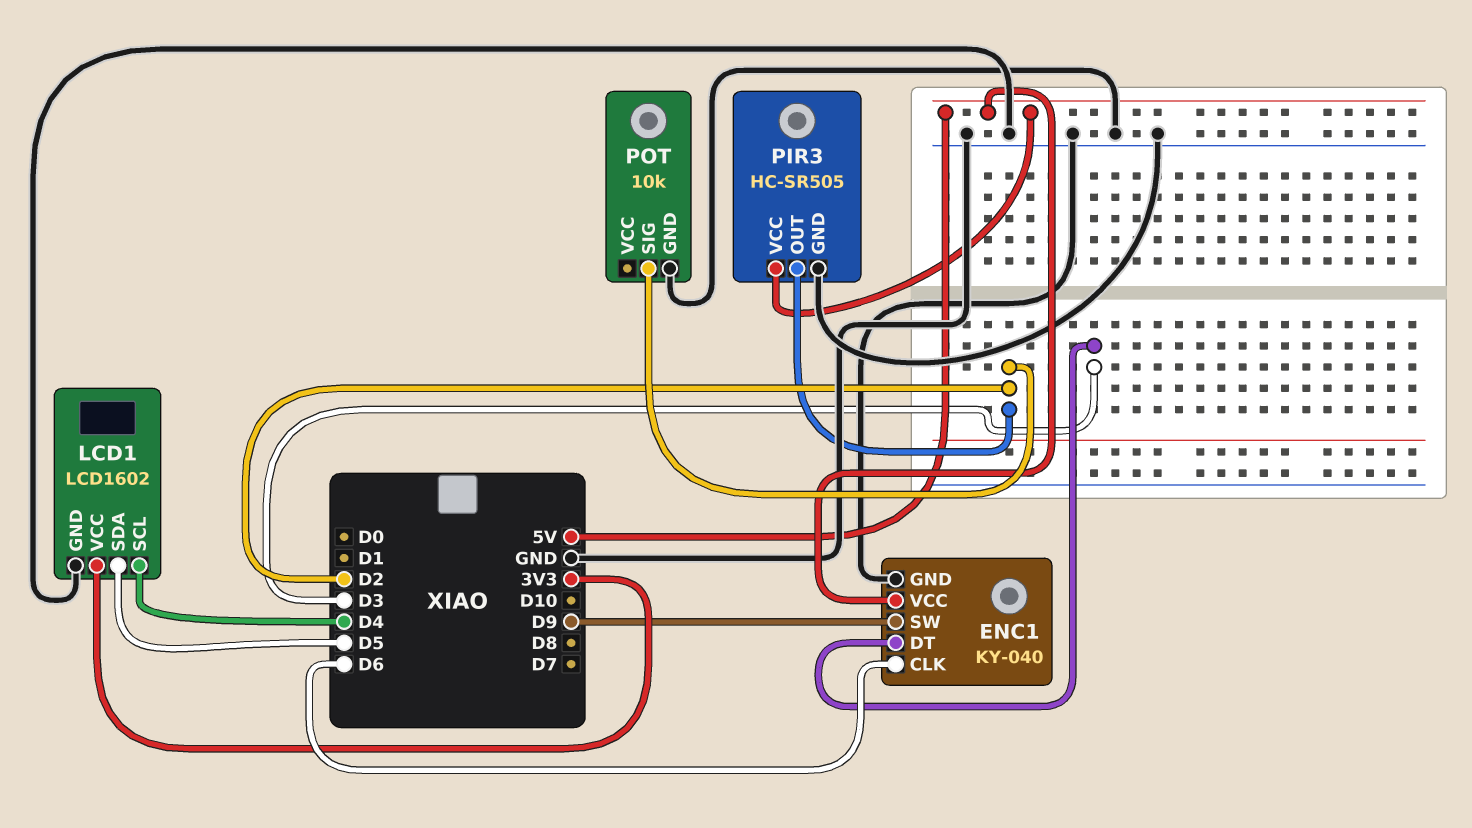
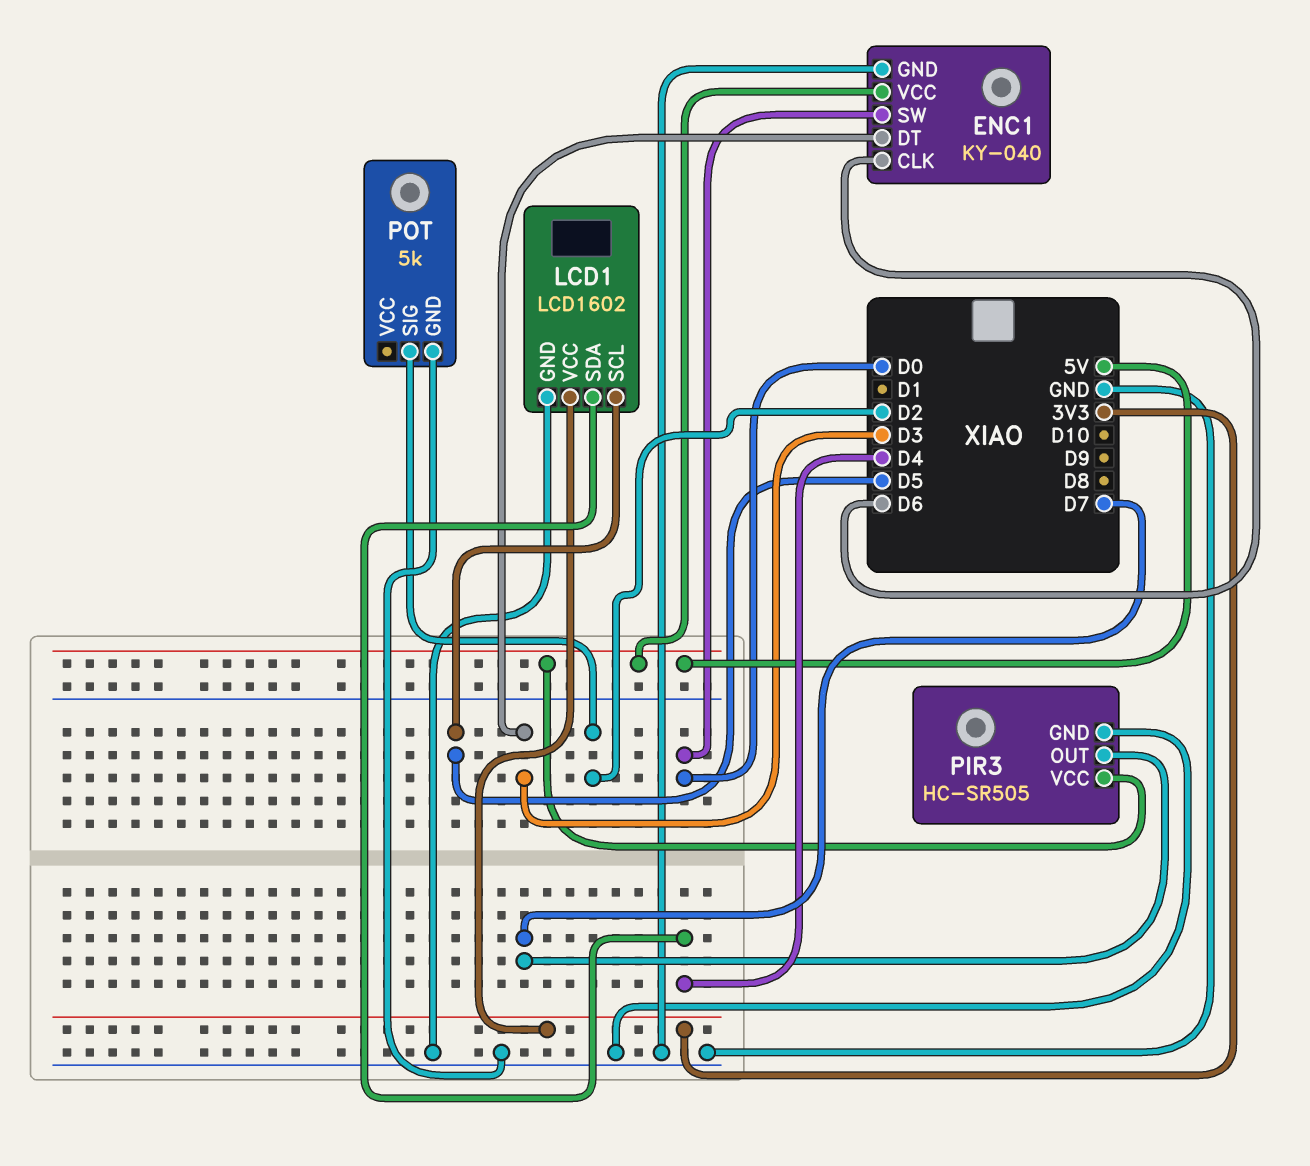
ENC1 pin SW: D9 -> D0
LCD1 pin SCL: D4 -> D5
LCD1 pin SDA: D5 -> D4
PIR3 pin OUT: D2 -> D7
POT: 10k -> 5k

